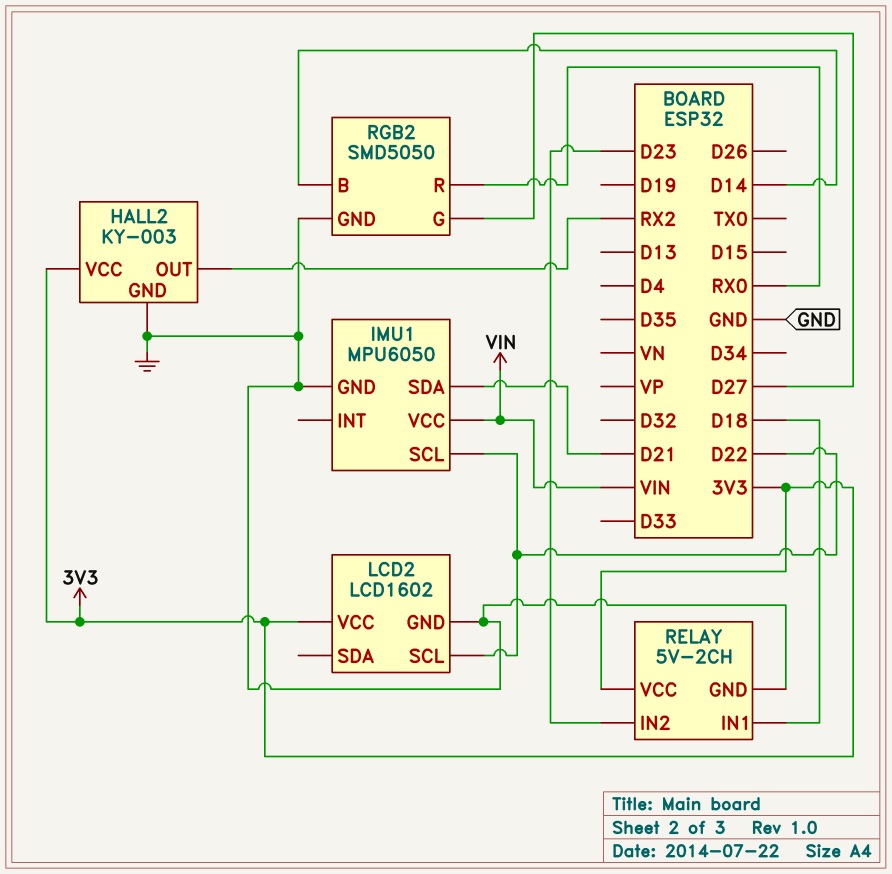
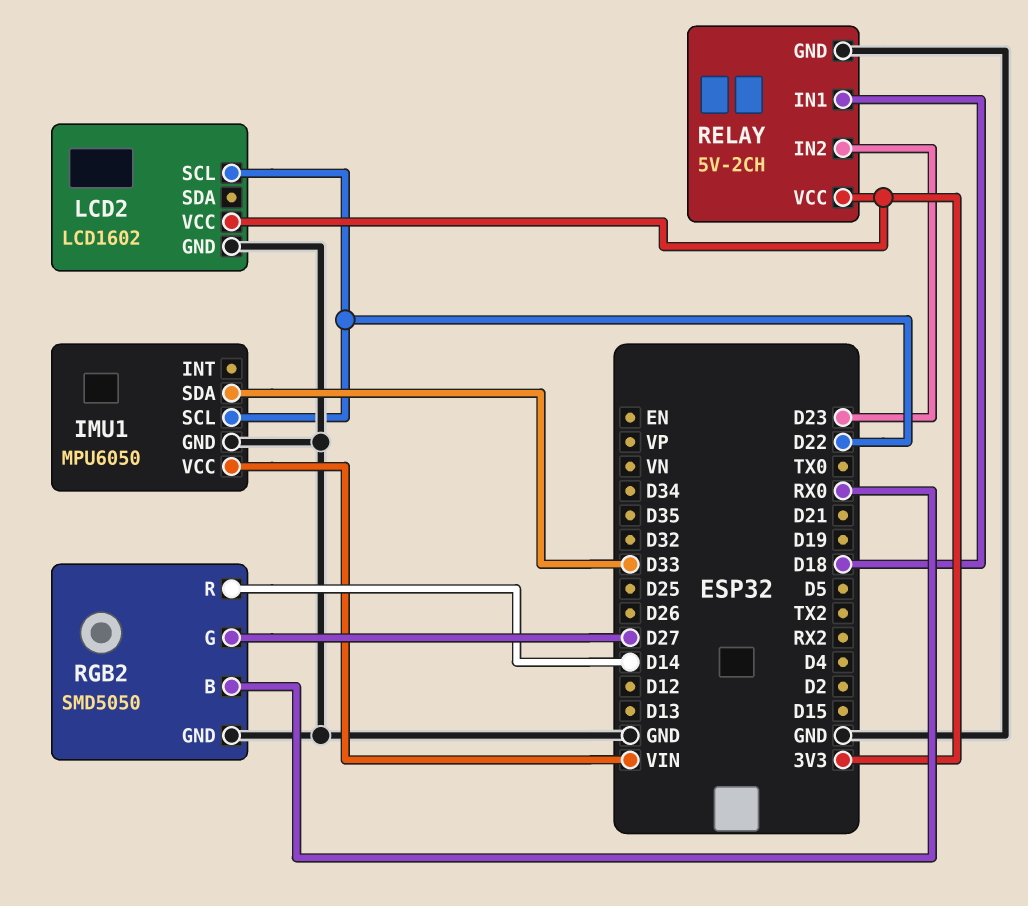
HALL2: KY-003 -> none
HALL2 pin GND: GND -> none
HALL2 pin OUT: RX2 -> none
HALL2 pin VCC: 3V3 -> none
IMU1 pin SDA: D21 -> D33
RGB2 pin B: D14 -> RX0
RGB2 pin R: RX0 -> D14

